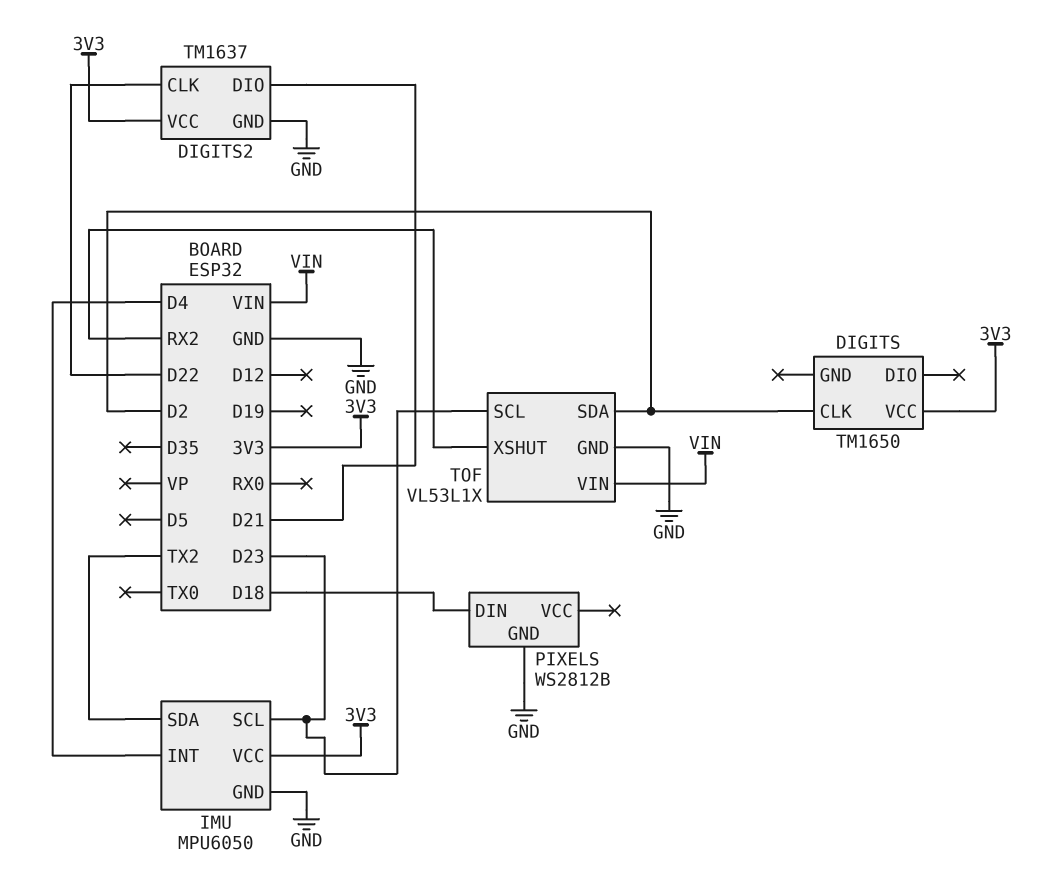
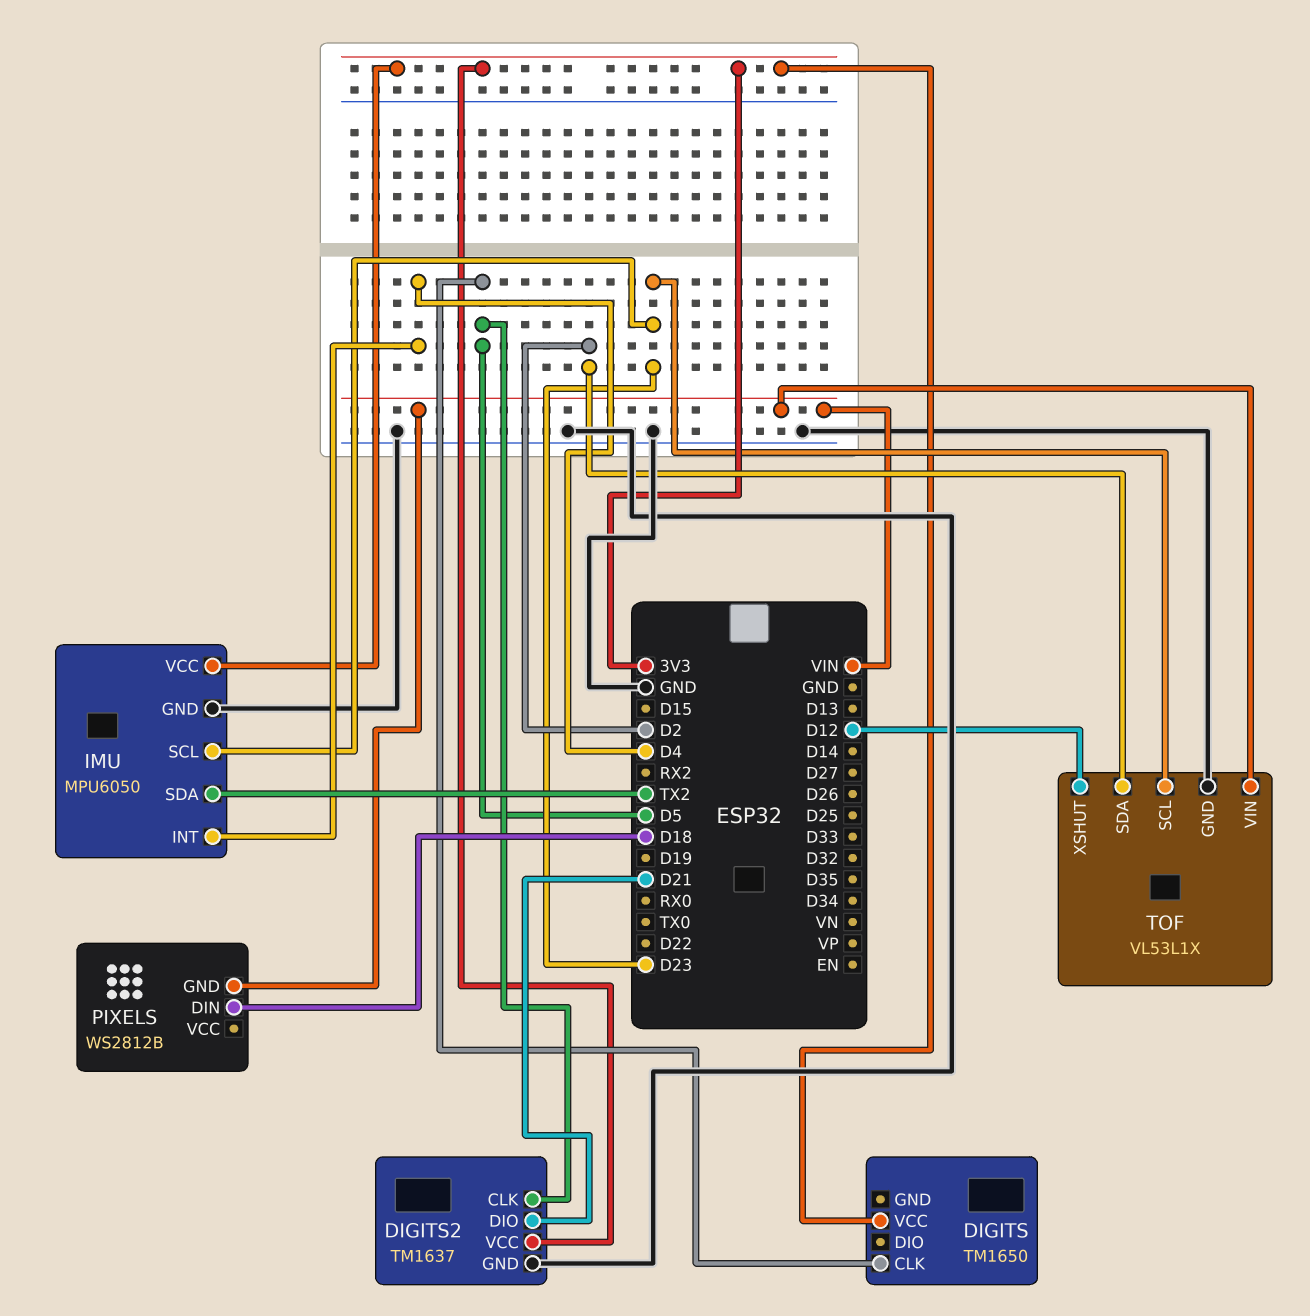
DIGITS pin CLK: D2 -> D5
DIGITS2 pin CLK: D22 -> D5
PIXELS pin GND: GND -> VIN
TOF pin XSHUT: RX2 -> D12

